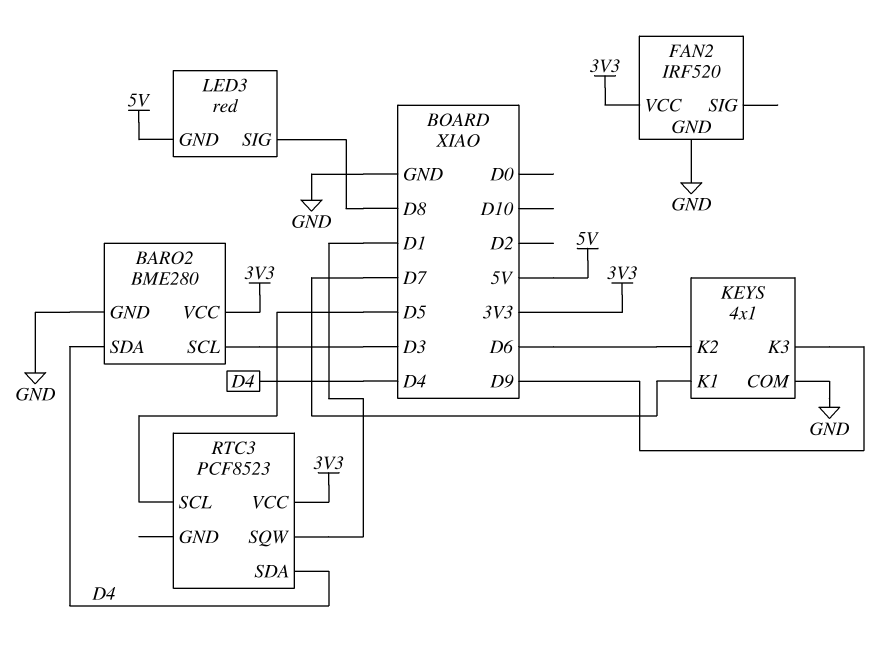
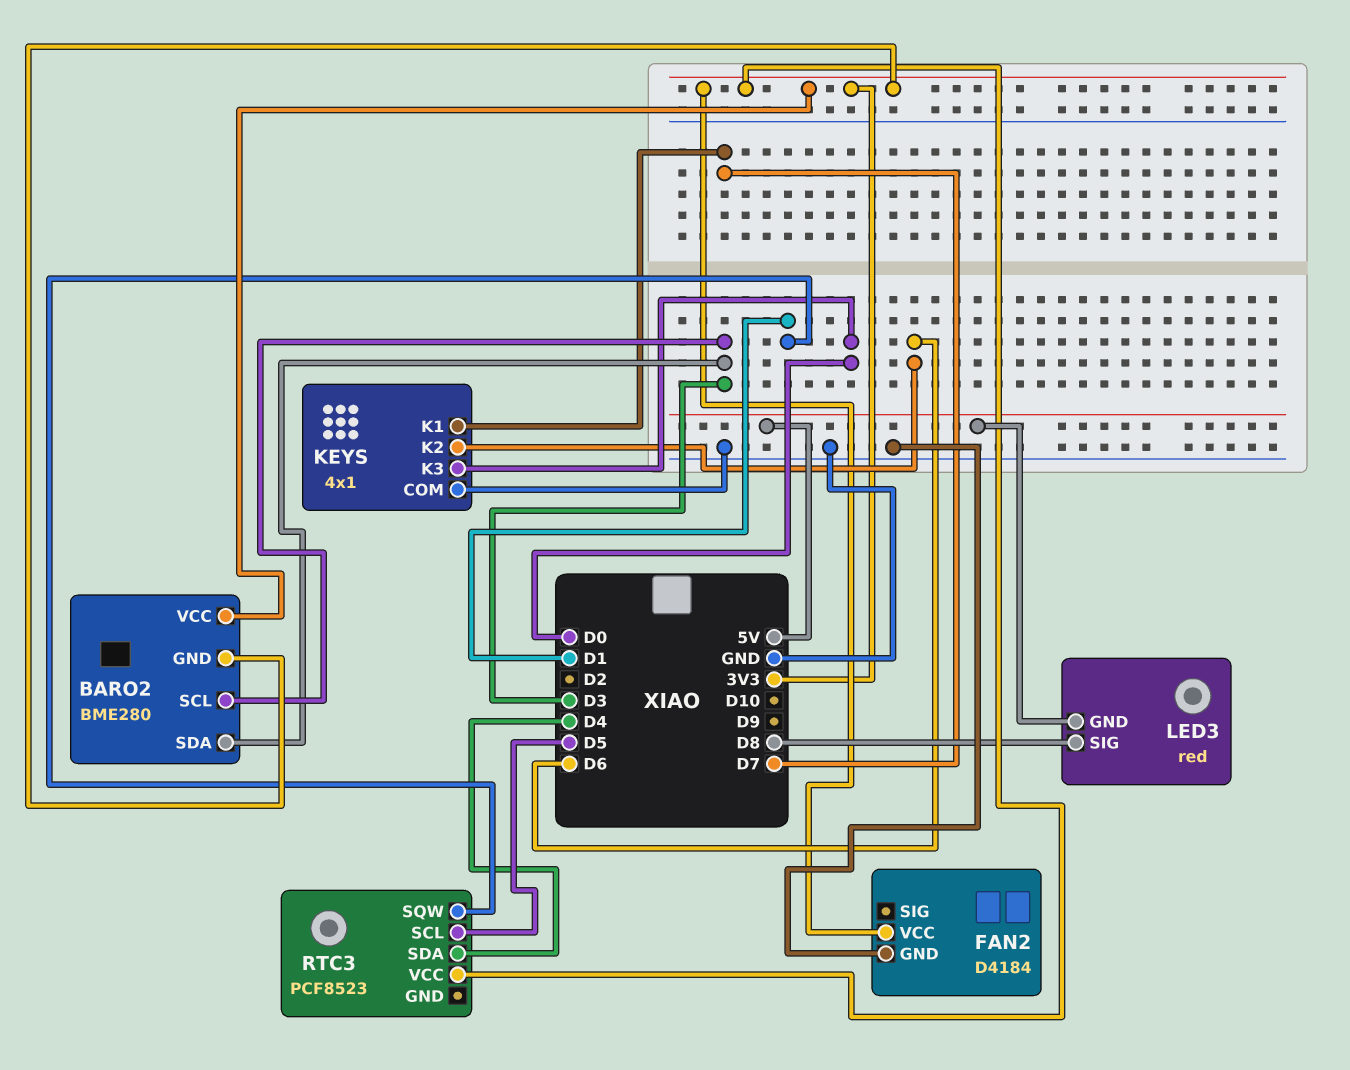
BARO2 pin GND: GND -> 3V3
BARO2 pin SDA: D4 -> D3
FAN2: IRF520 -> D4184
KEYS pin K3: D9 -> D0

